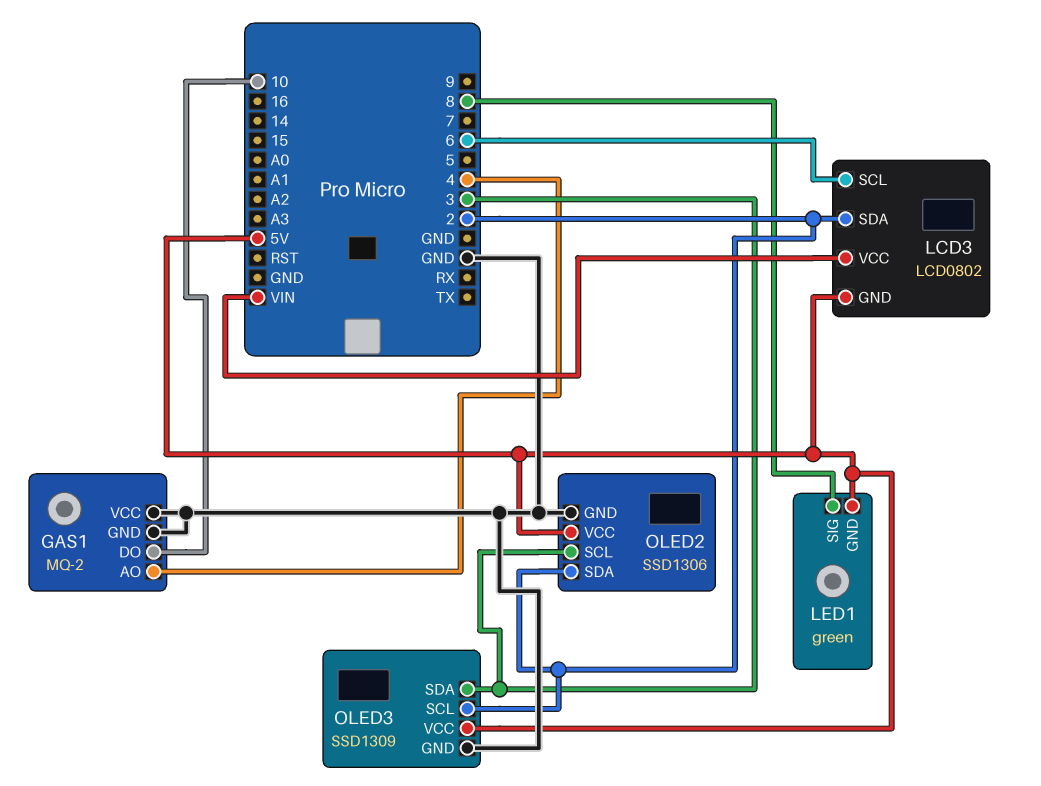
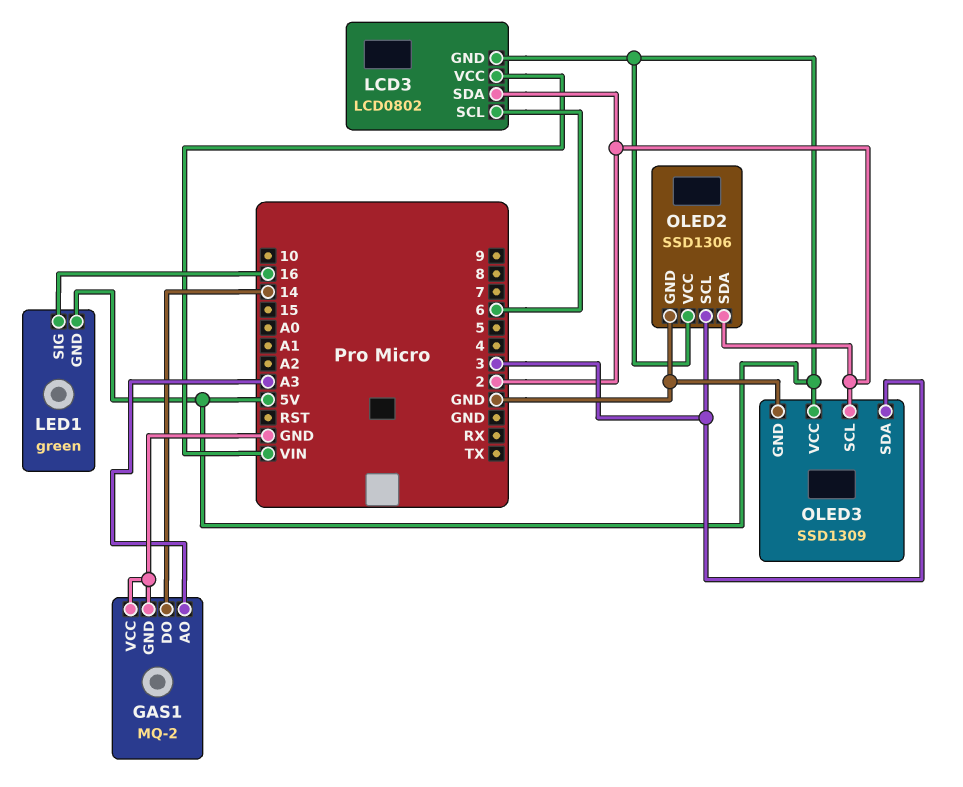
GAS1 pin AO: 4 -> A3
GAS1 pin DO: 10 -> 14
LED1 pin SIG: 8 -> 16

